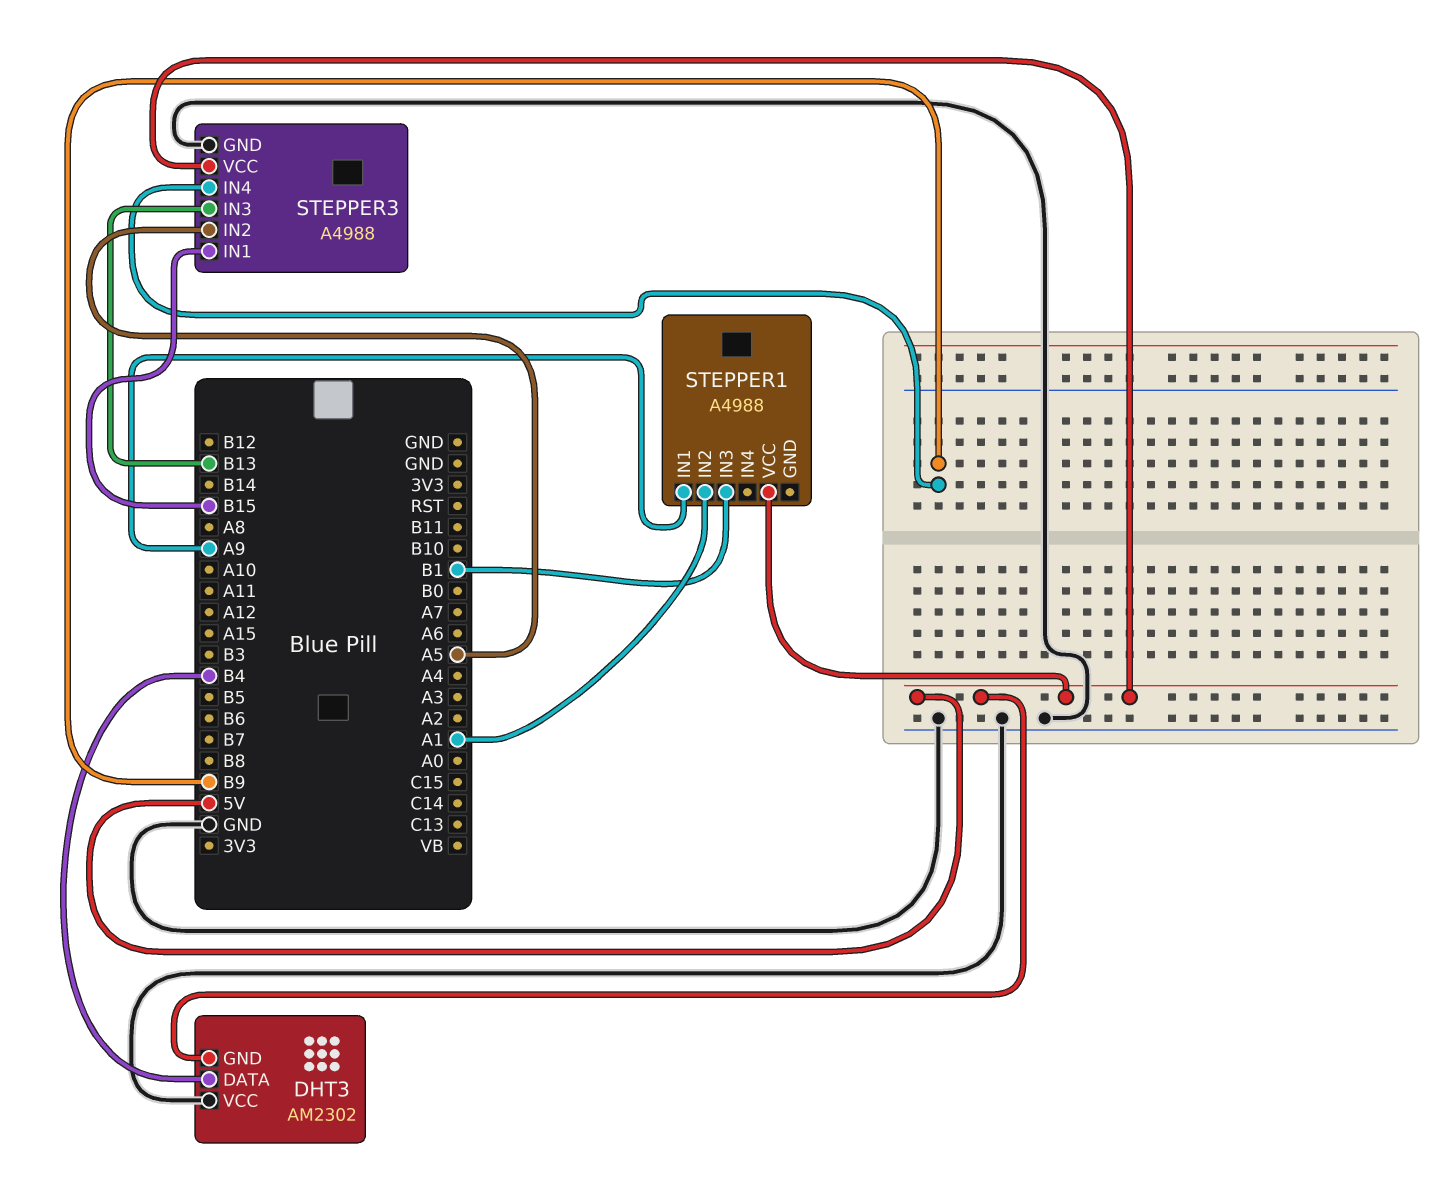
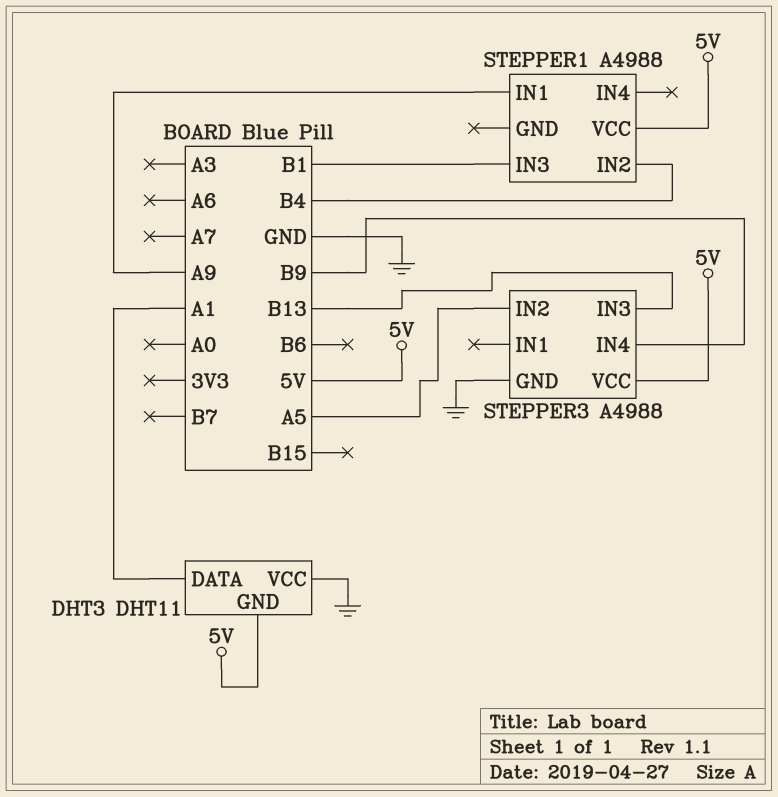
DHT3: AM2302 -> DHT11
DHT3 pin DATA: B4 -> A1
STEPPER1 pin IN2: A1 -> B4
STEPPER3 pin IN1: B15 -> none

